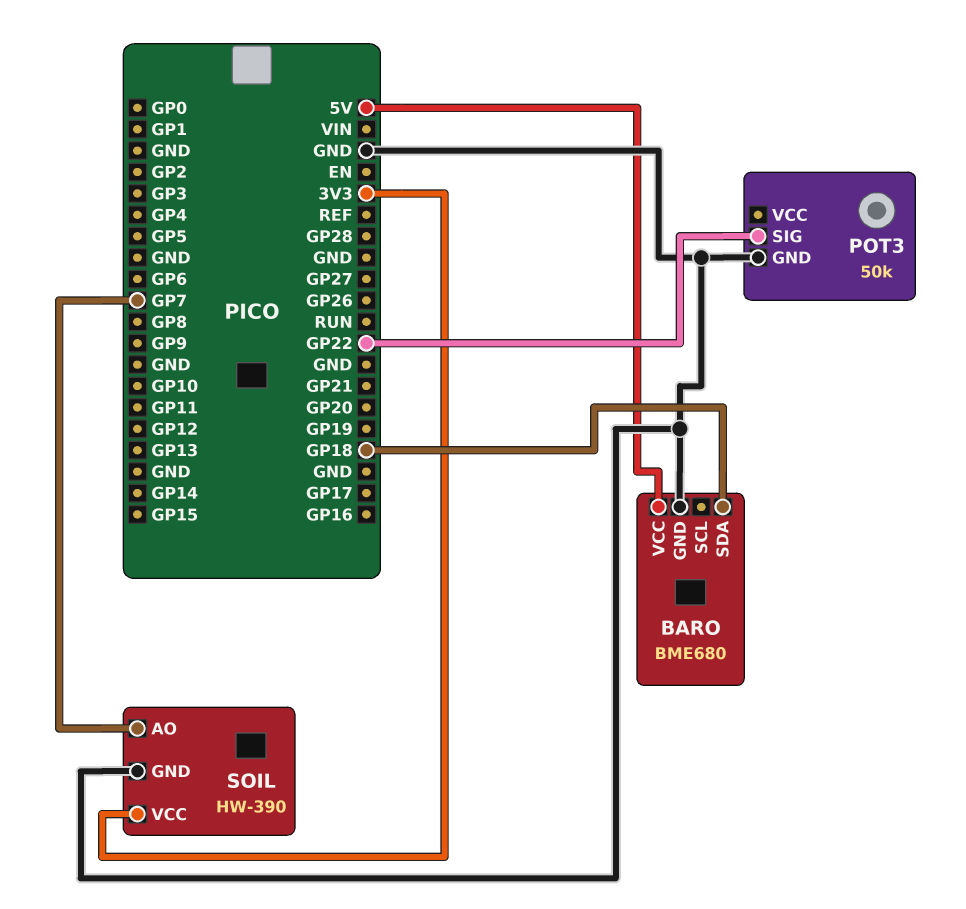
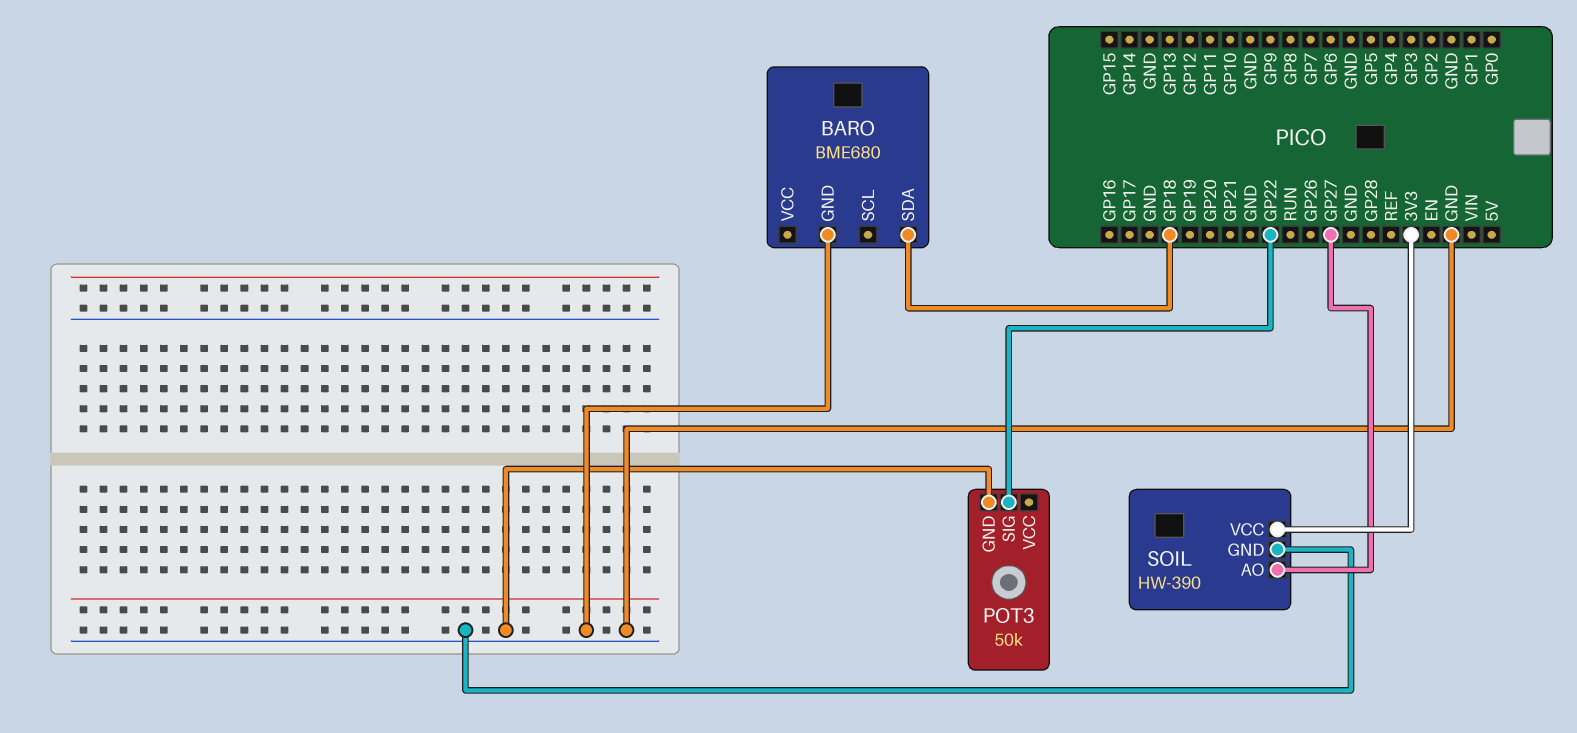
BARO pin VCC: 5V -> none
SOIL pin AO: GP7 -> GP27

